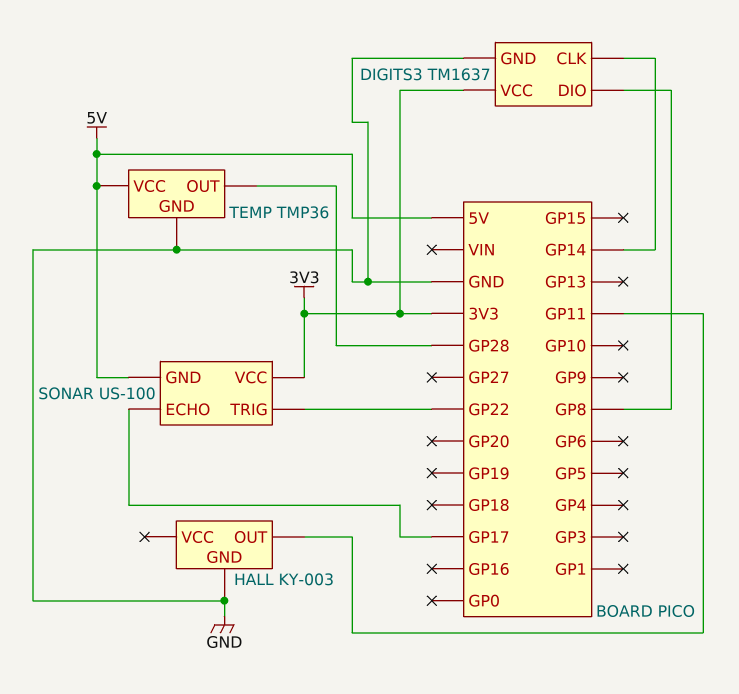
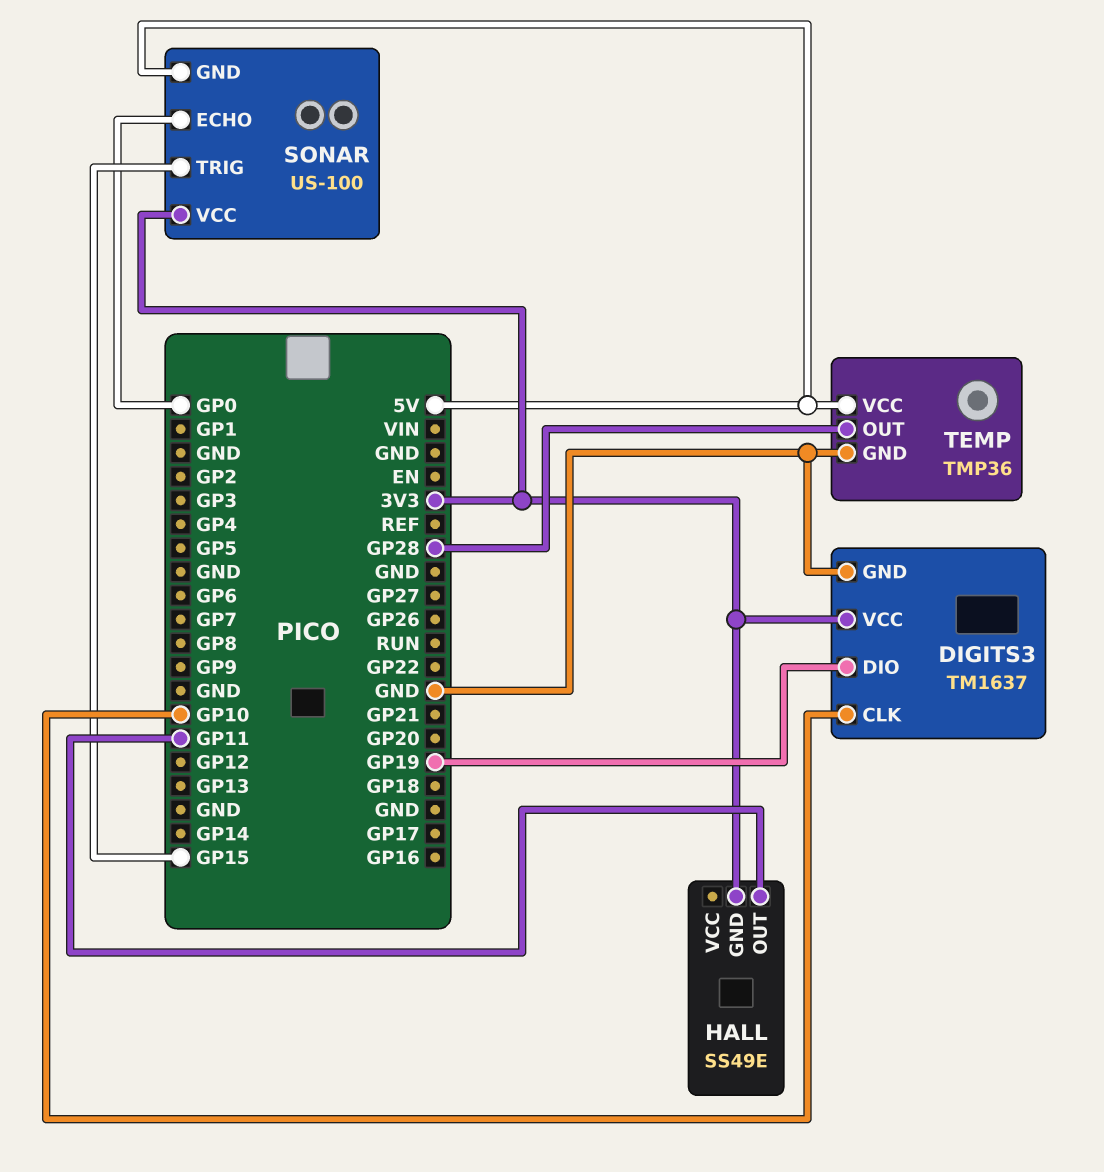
DIGITS3 pin CLK: GP14 -> GP10
DIGITS3 pin DIO: GP8 -> GP19
HALL: KY-003 -> SS49E
HALL pin GND: GND -> 3V3
SONAR pin ECHO: GP17 -> GP0
SONAR pin TRIG: GP22 -> GP15

